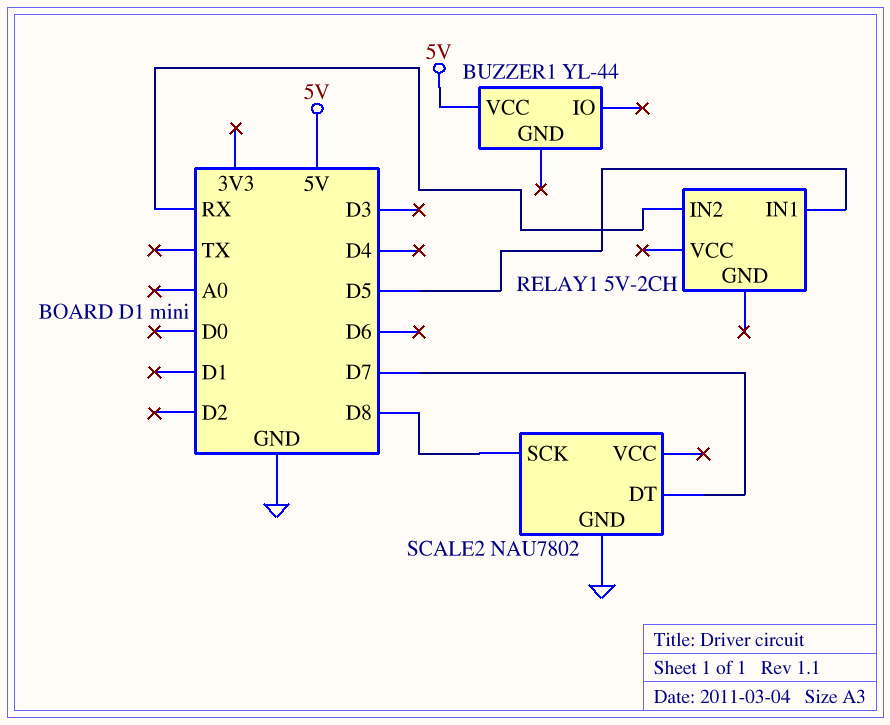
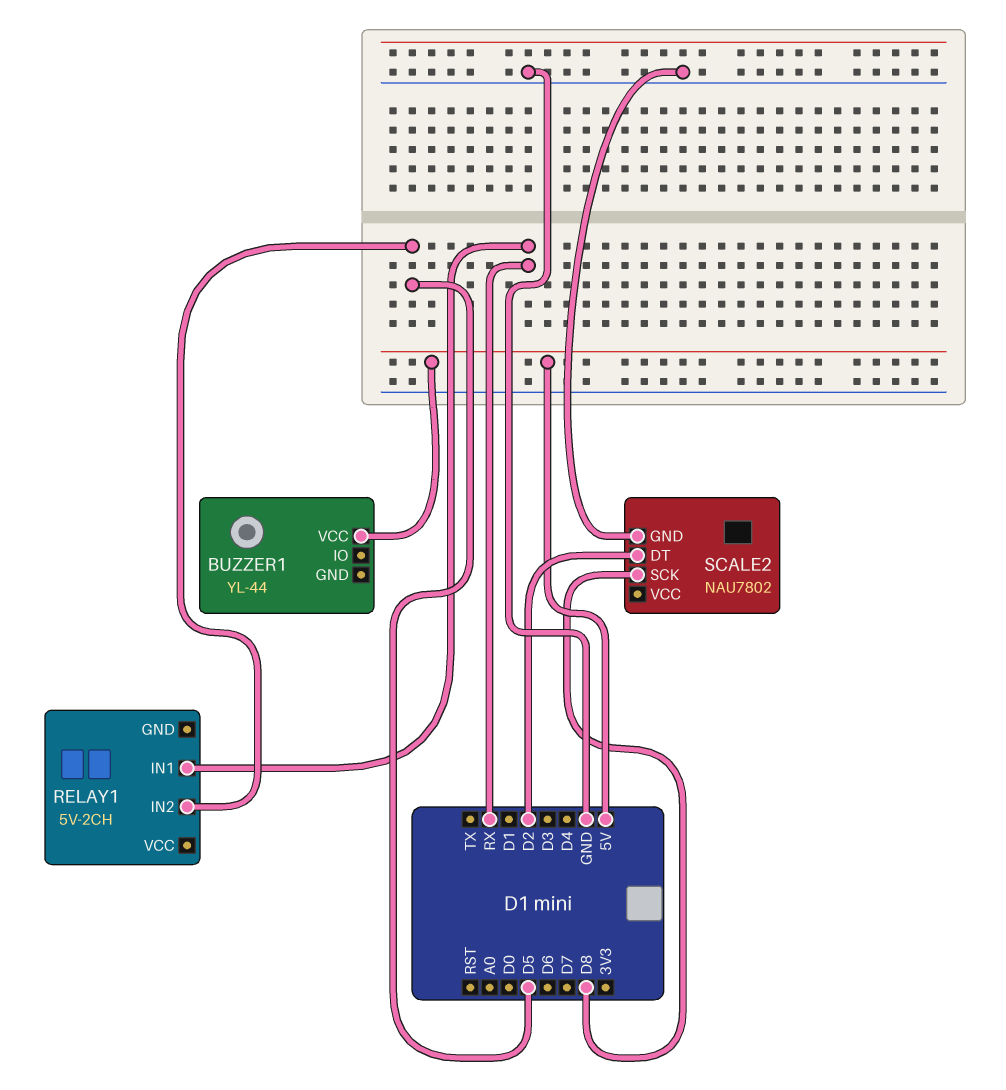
RELAY1 pin IN1: D5 -> RX
RELAY1 pin IN2: RX -> D5
SCALE2 pin DT: D7 -> D2

